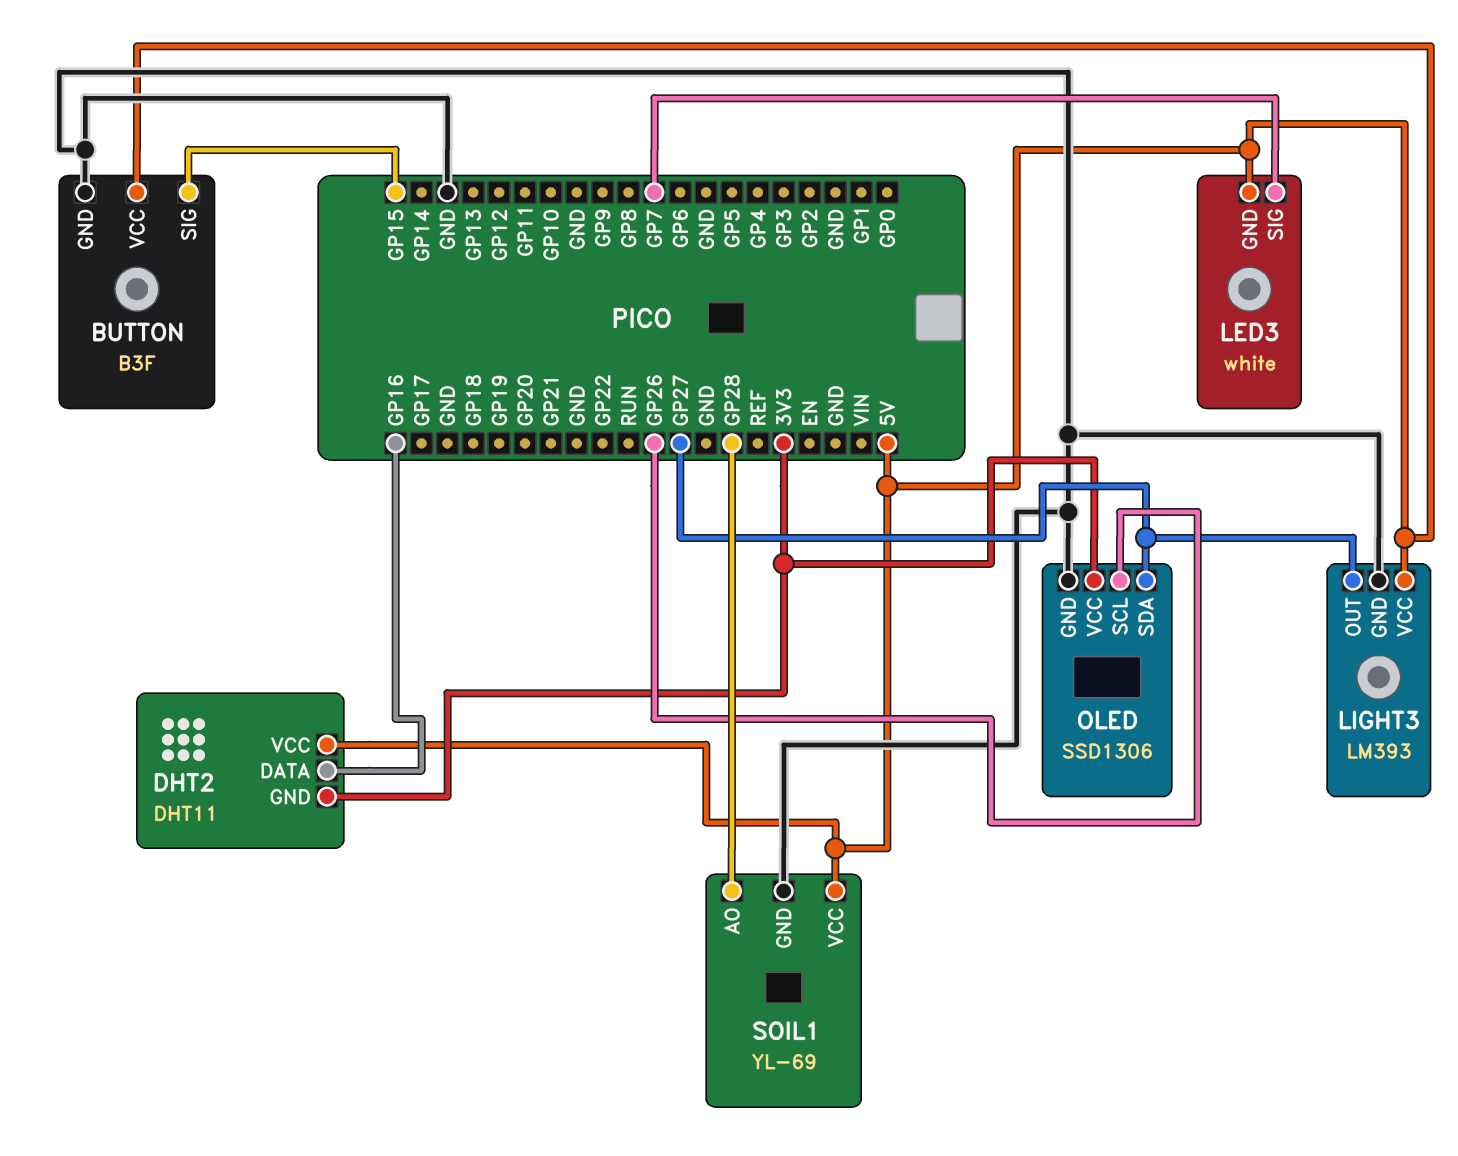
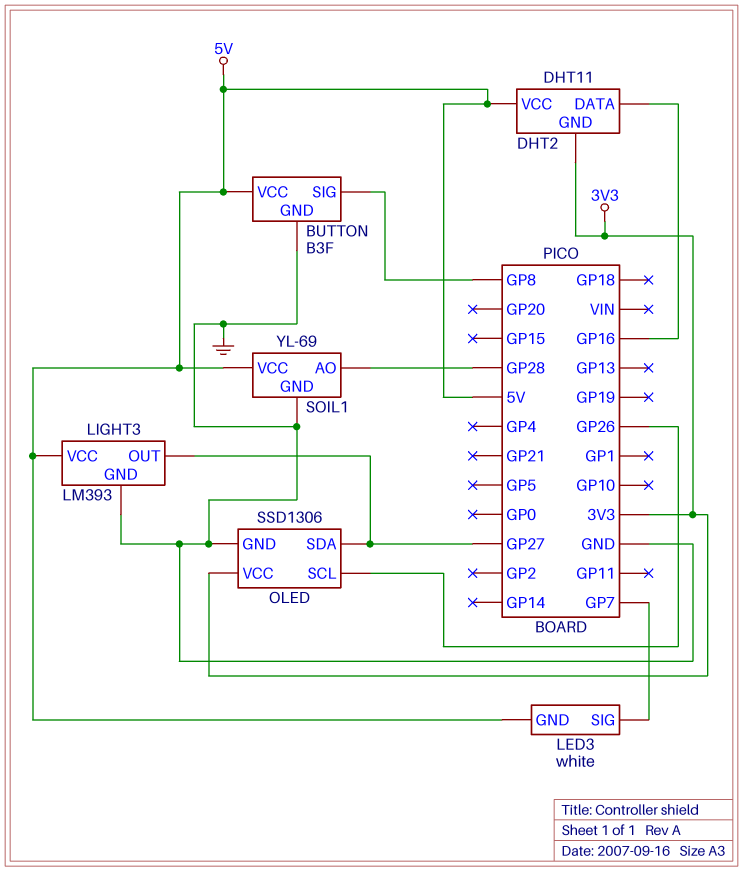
BUTTON pin SIG: GP15 -> GP8

